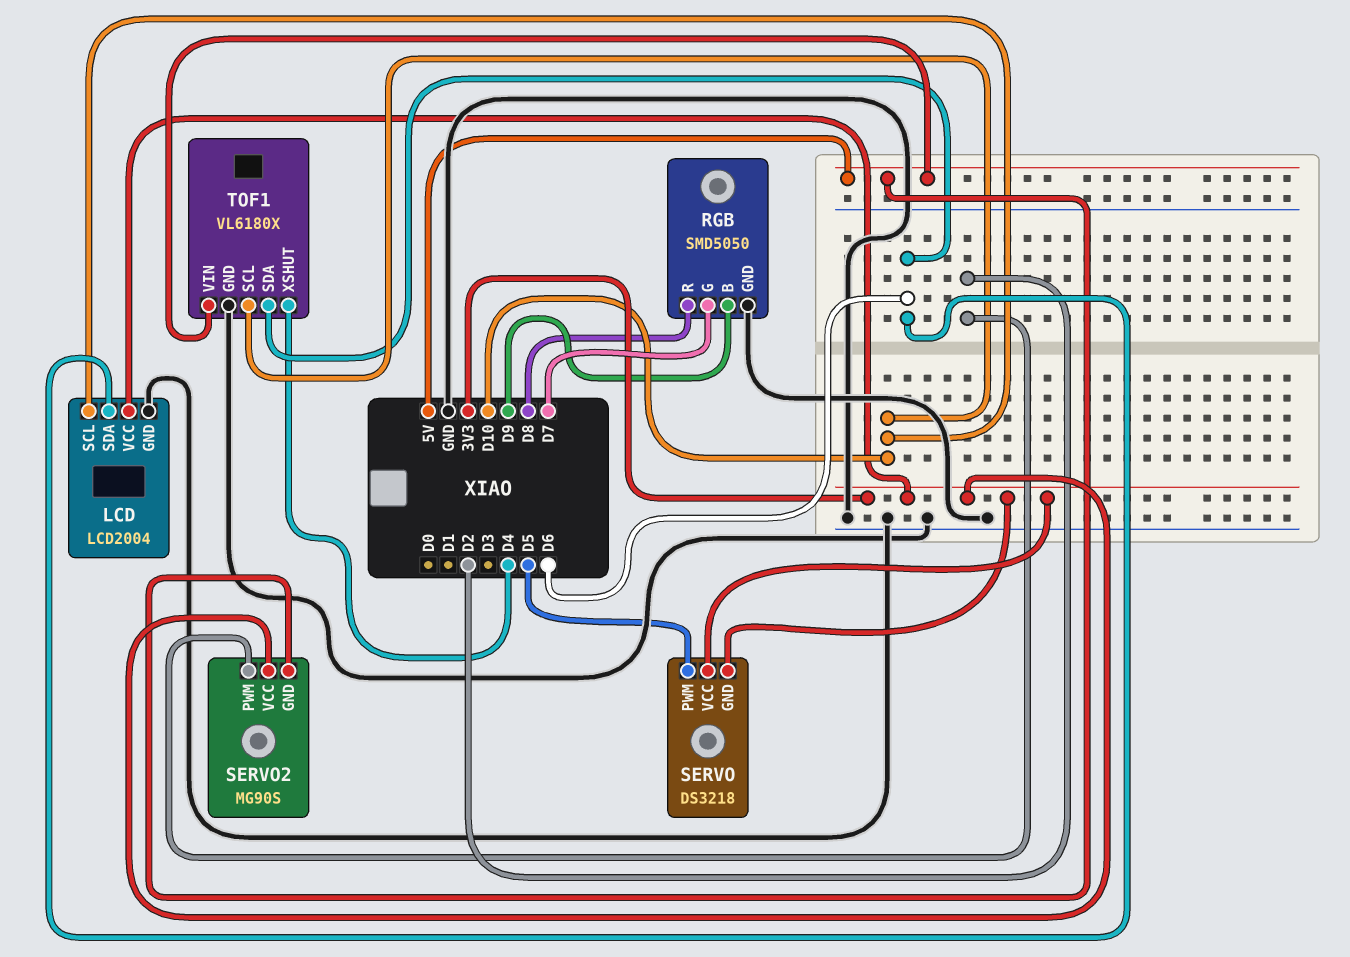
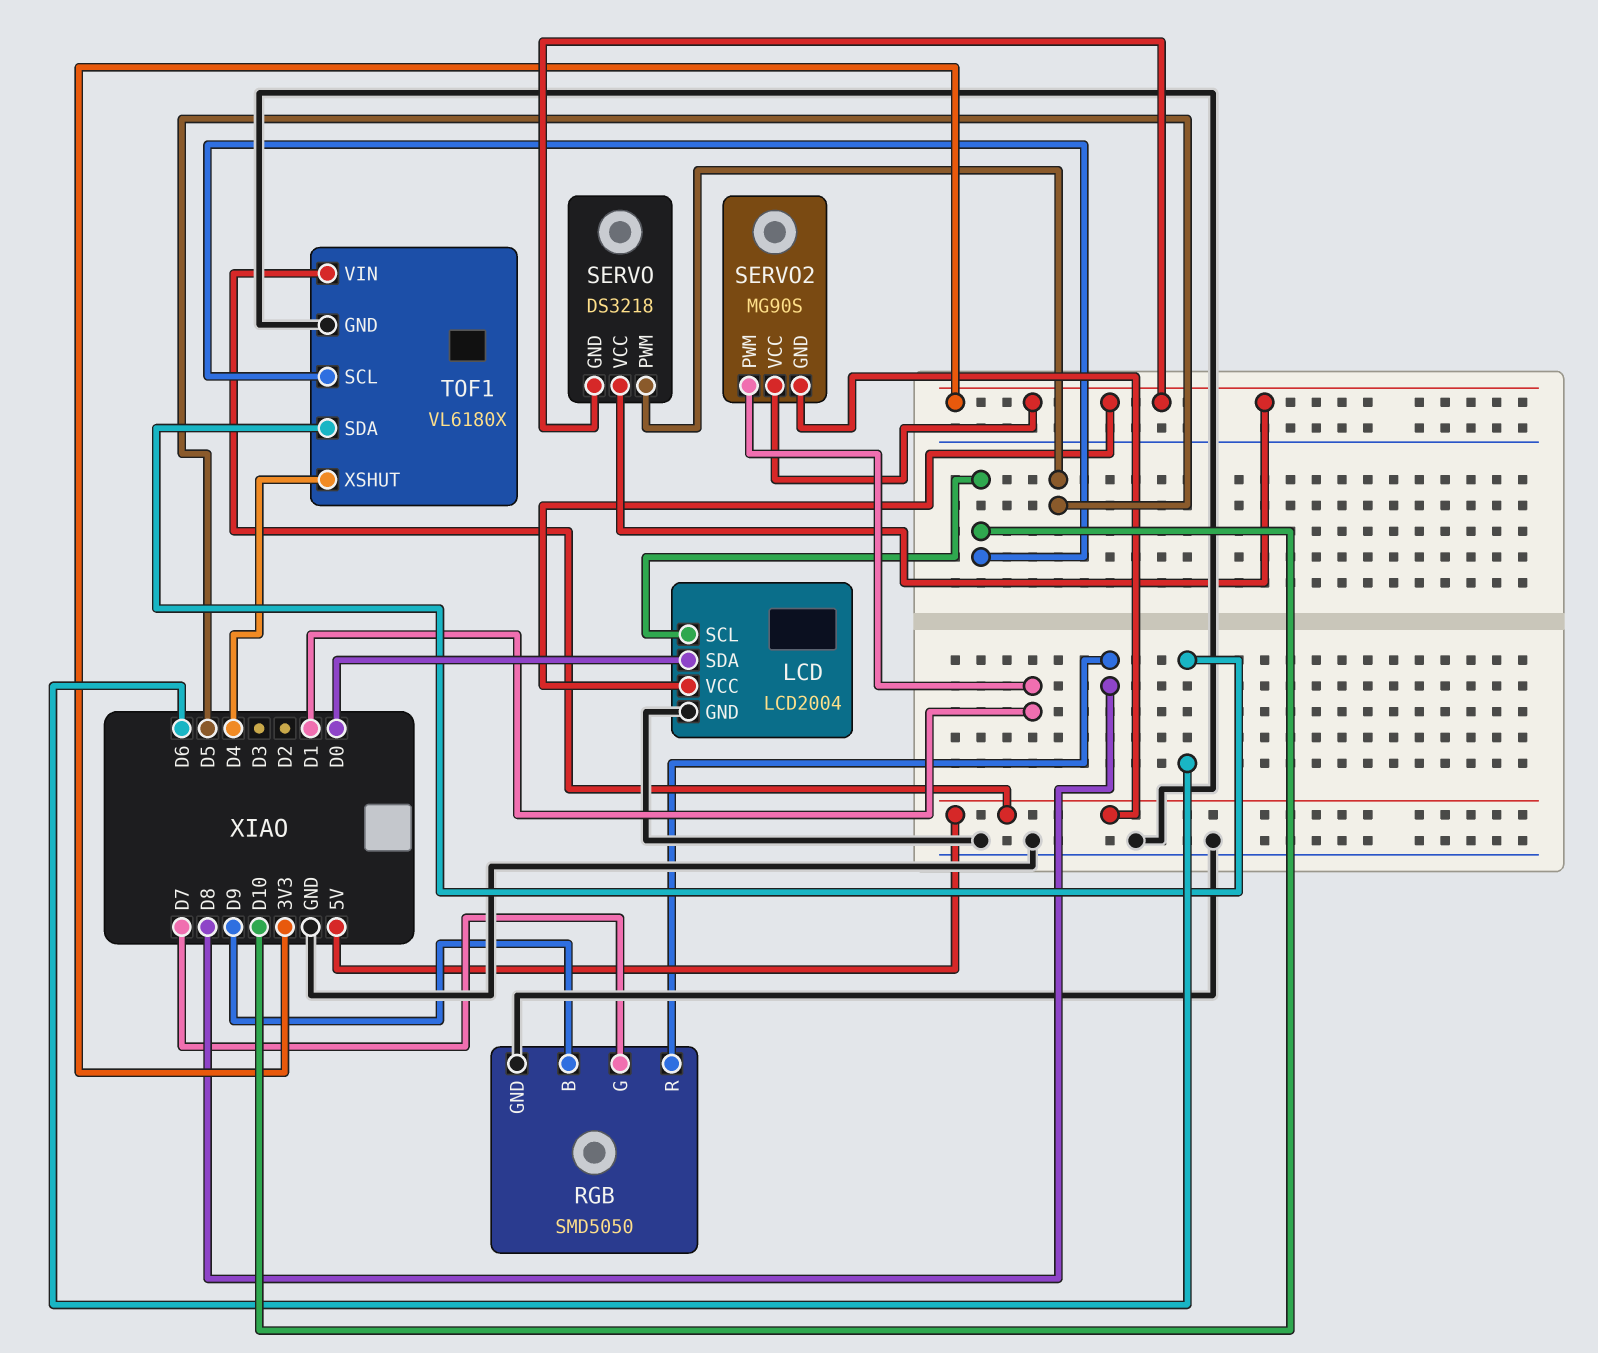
LCD pin SDA: D6 -> D0
SERVO2 pin PWM: D2 -> D1

